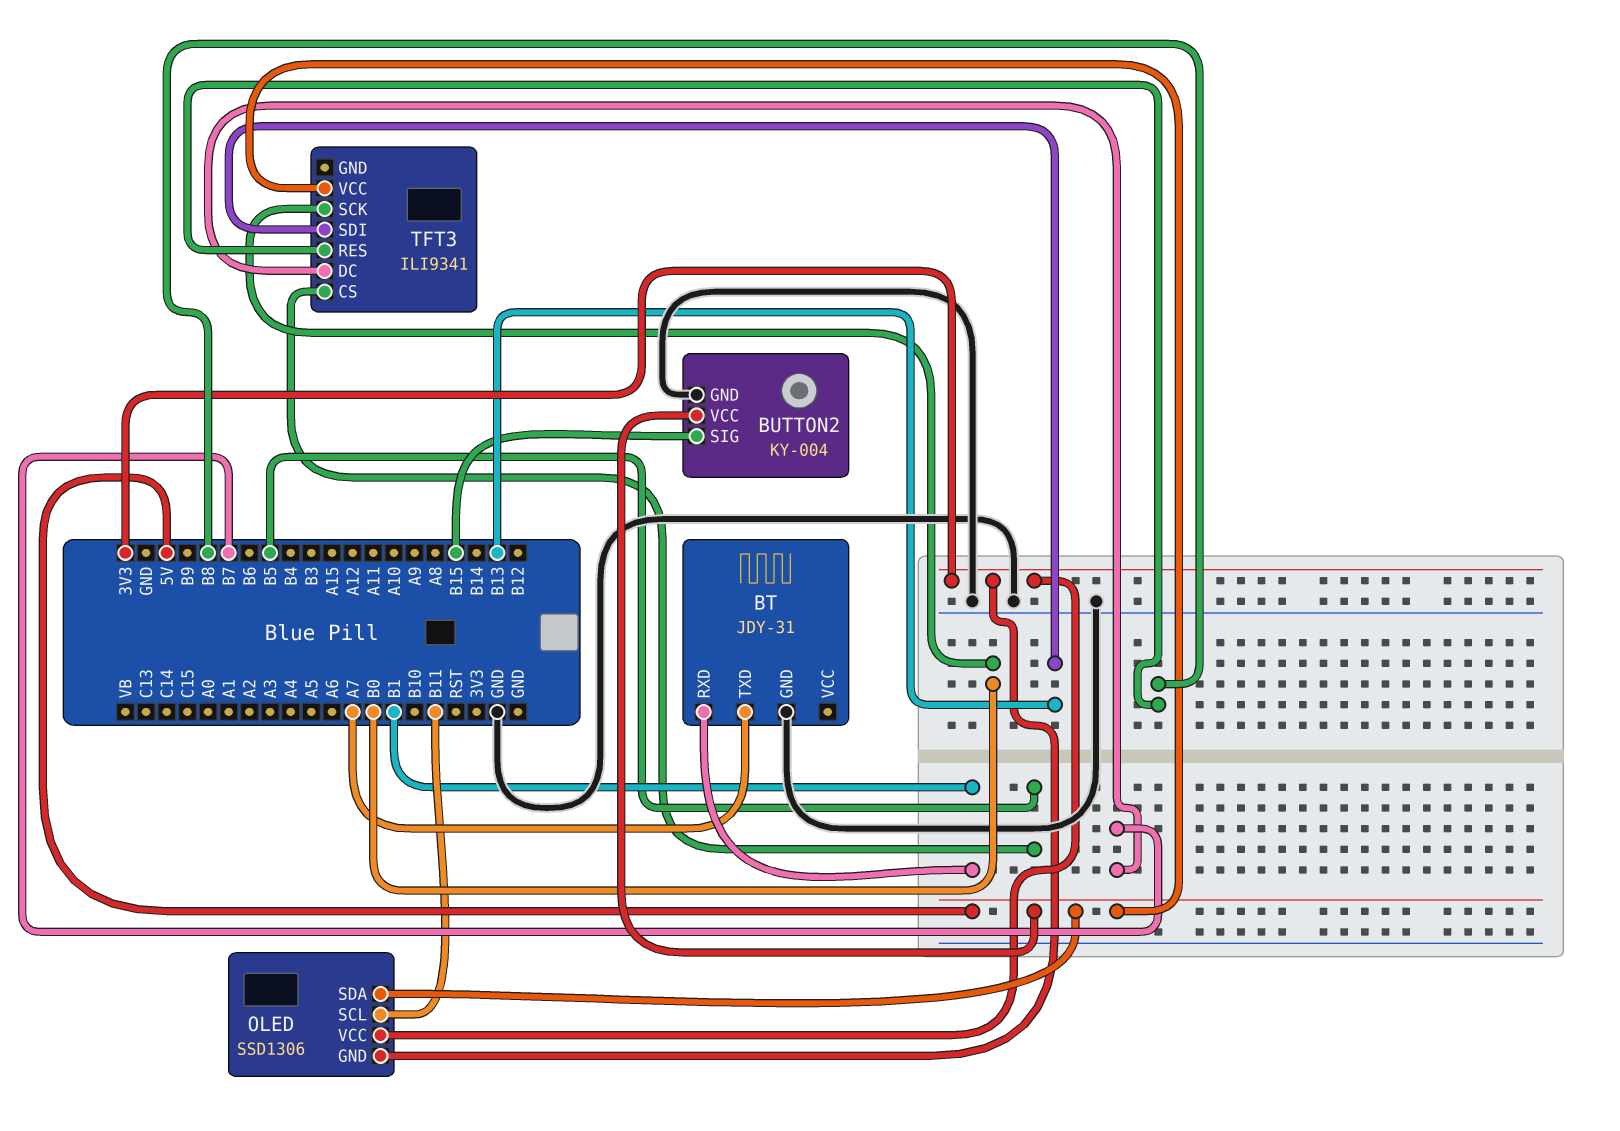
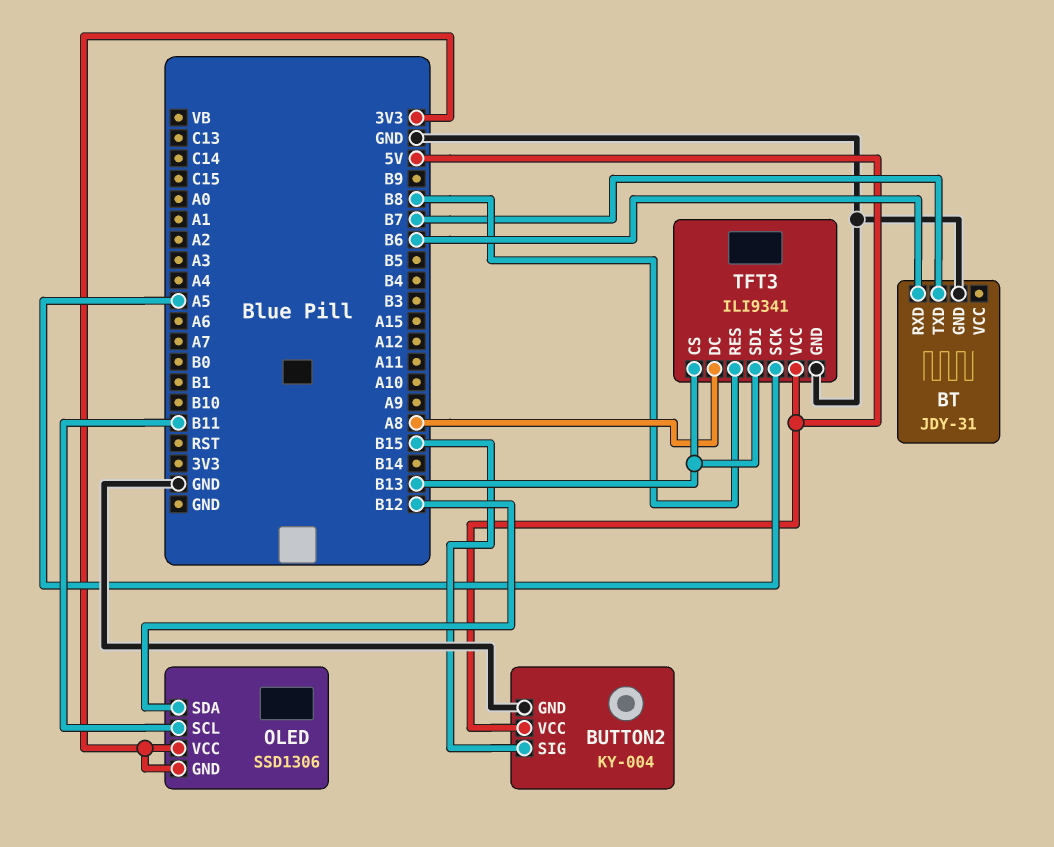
BT pin RXD: B1 -> B6
BT pin TXD: A7 -> B7
OLED pin SDA: 5V -> B12
TFT3 pin CS: B5 -> B13
TFT3 pin DC: B7 -> A8
TFT3 pin GND: none -> GND
TFT3 pin SCK: B0 -> A5

